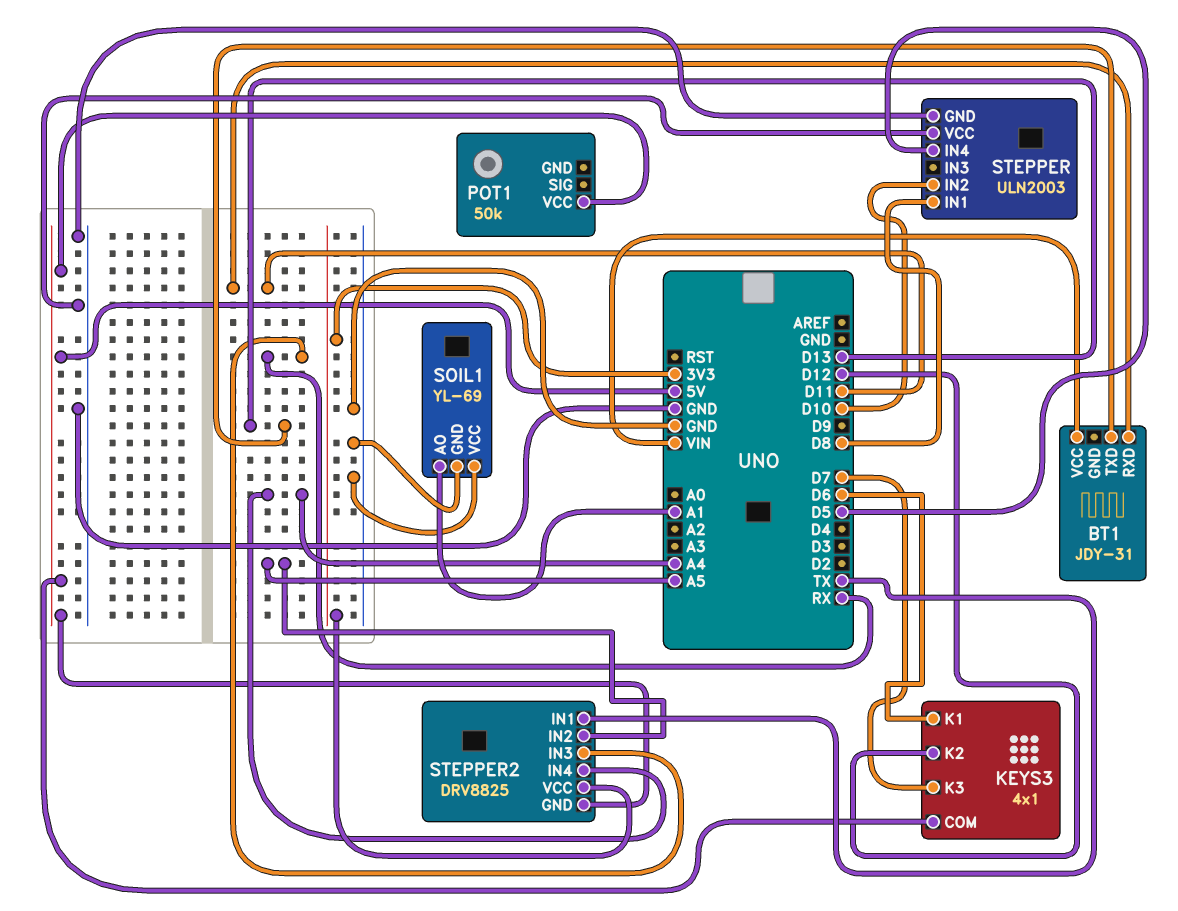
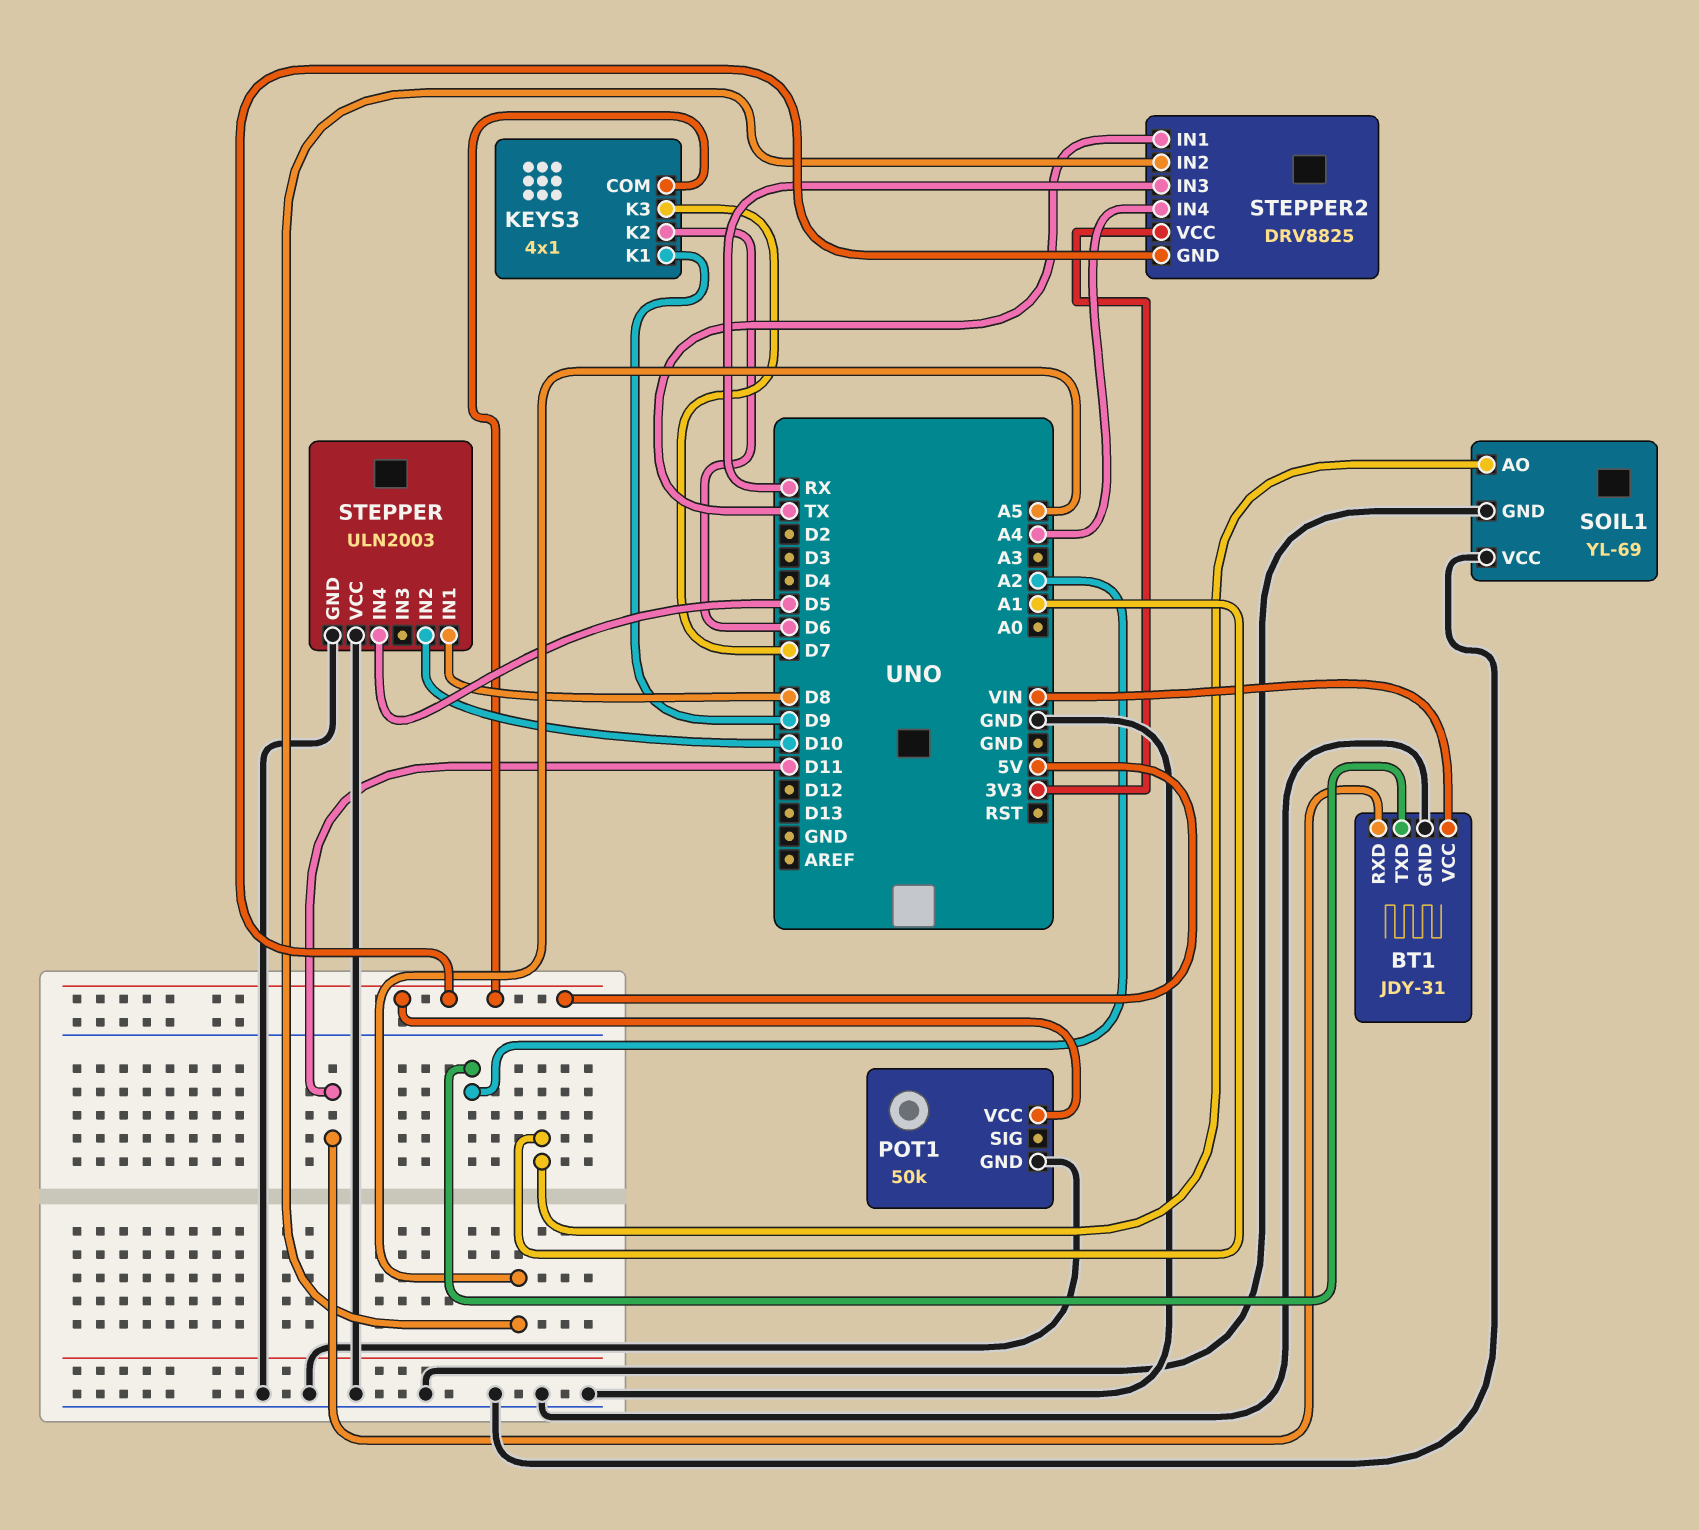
BT1 pin GND: none -> GND
BT1 pin TXD: D13 -> A2
KEYS3 pin K1: D6 -> D9
KEYS3 pin K2: D12 -> D6
POT1 pin GND: none -> GND

